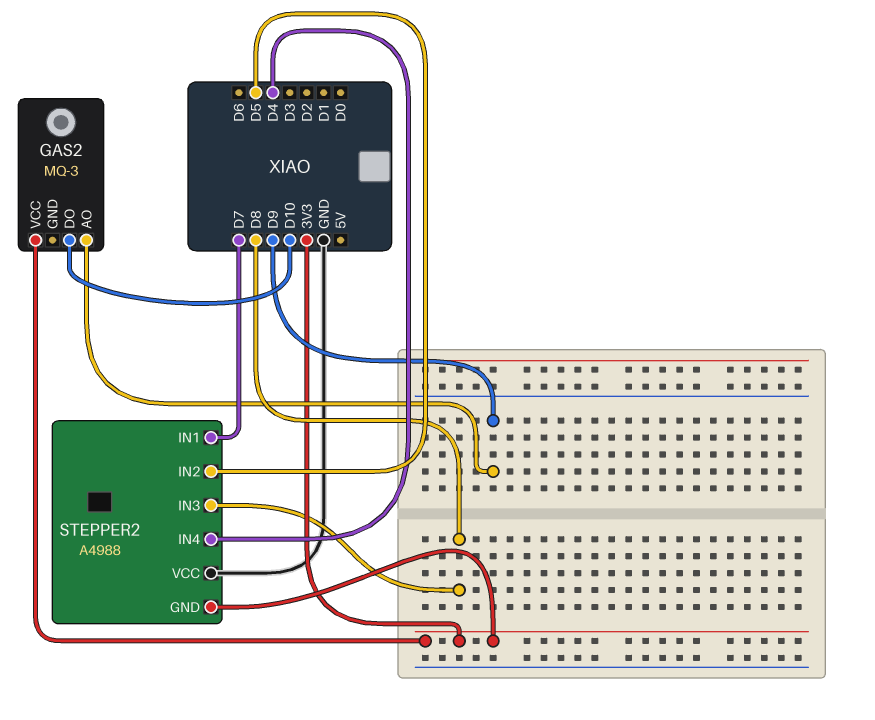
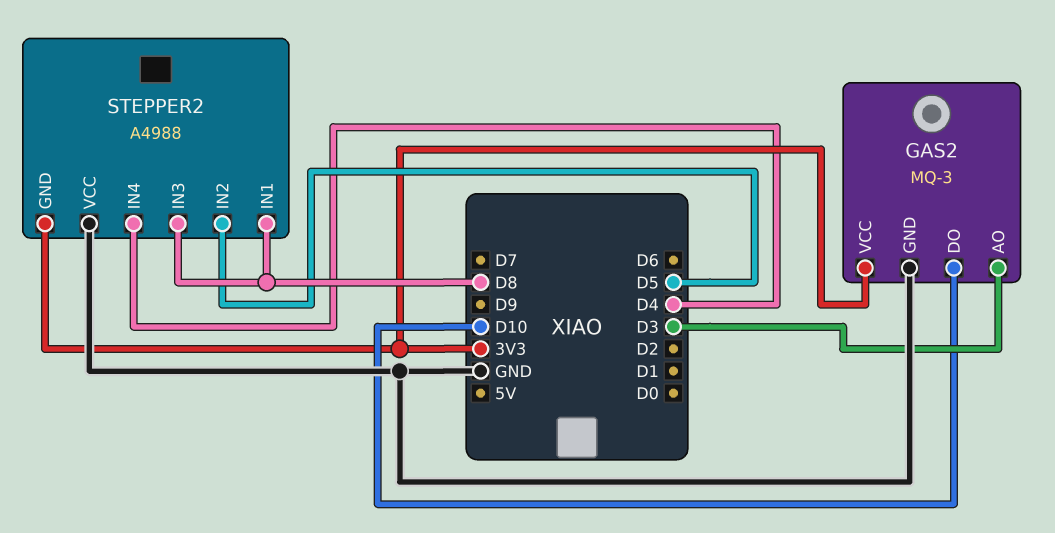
GAS2 pin AO: D9 -> D3
GAS2 pin GND: none -> GND
STEPPER2 pin IN1: D7 -> D8

